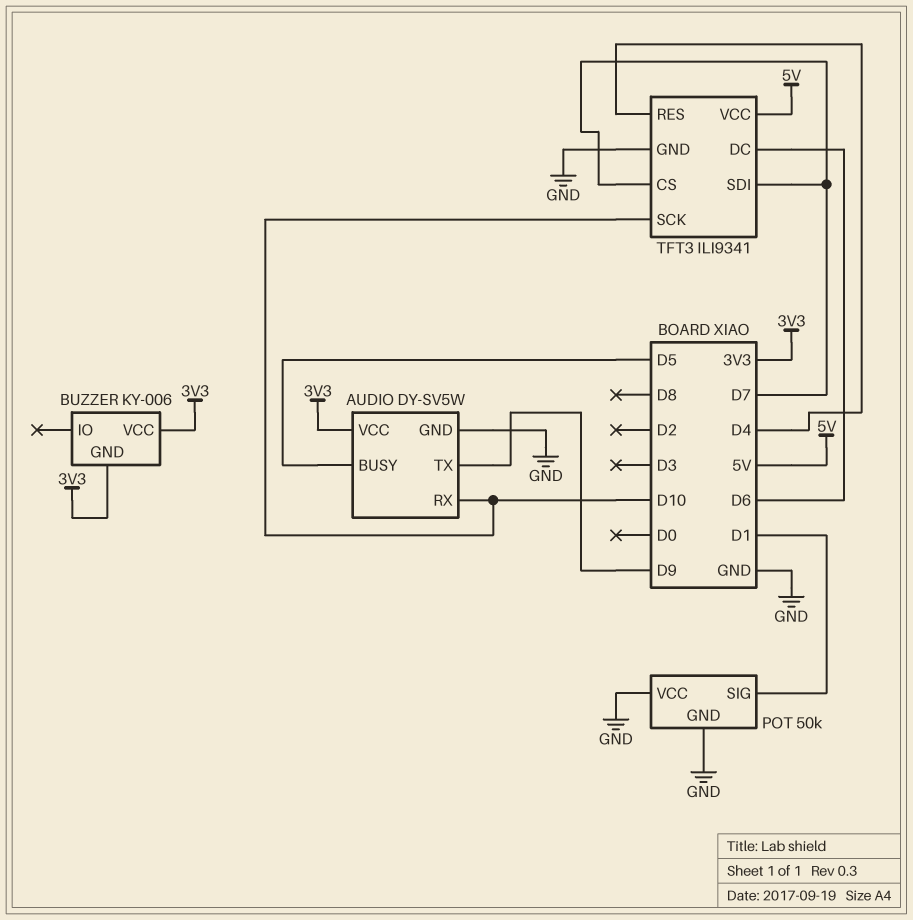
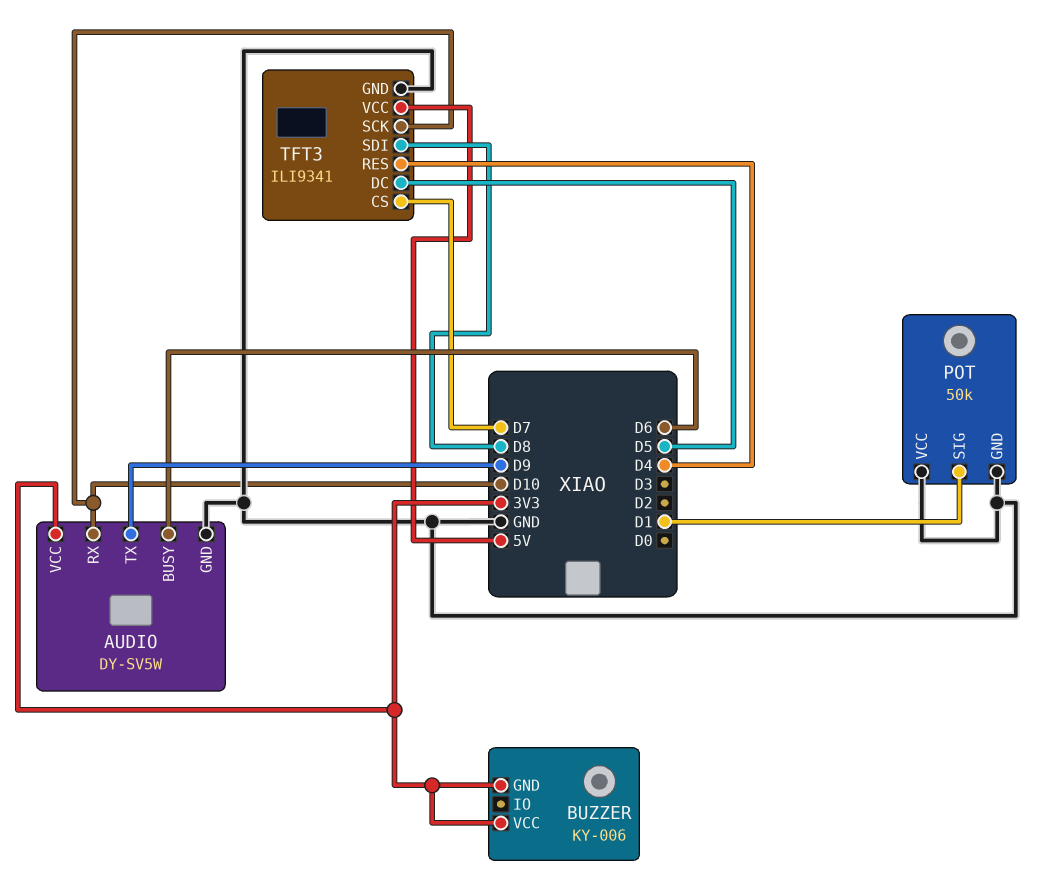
AUDIO pin BUSY: D5 -> D6
TFT3 pin DC: D6 -> D5
TFT3 pin SDI: D7 -> D8

